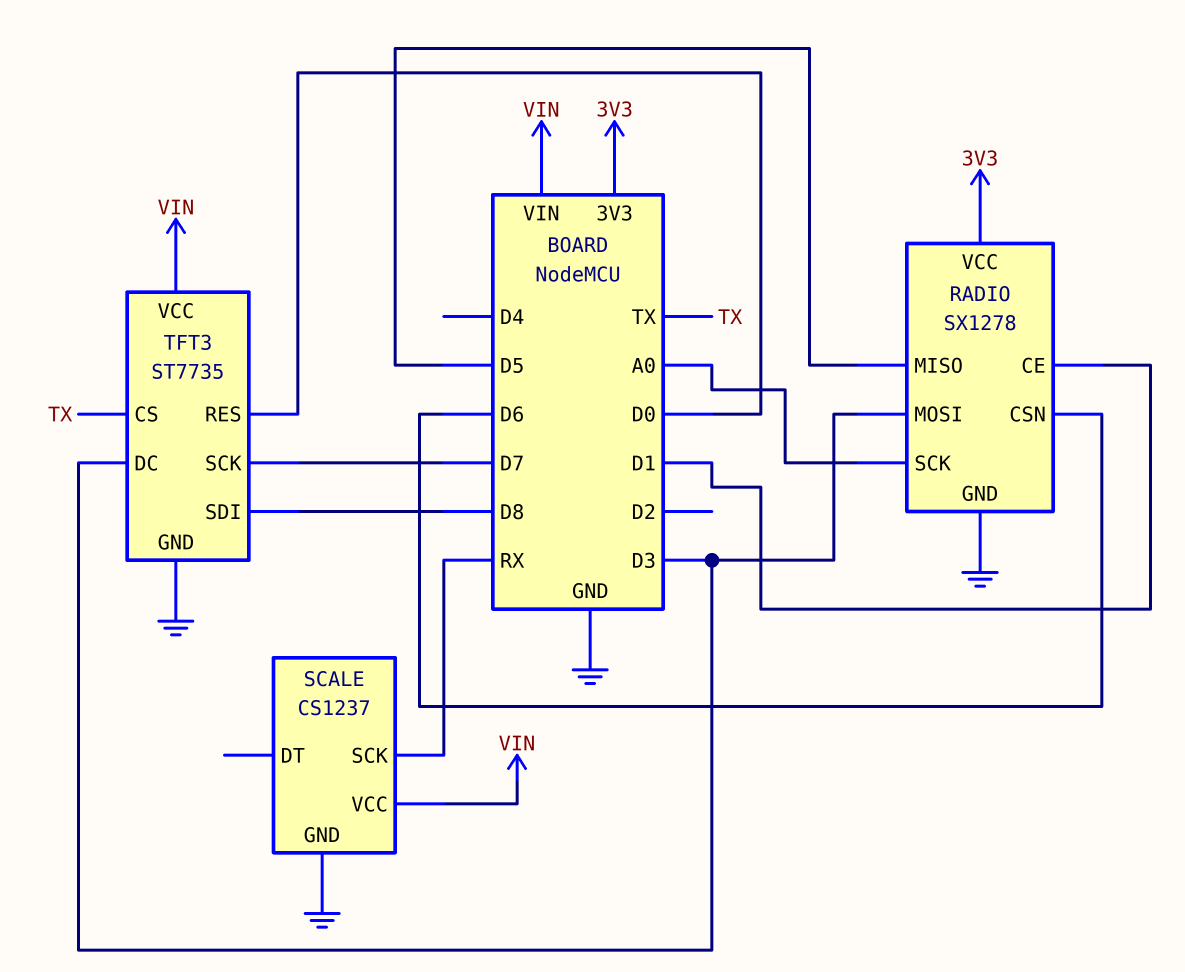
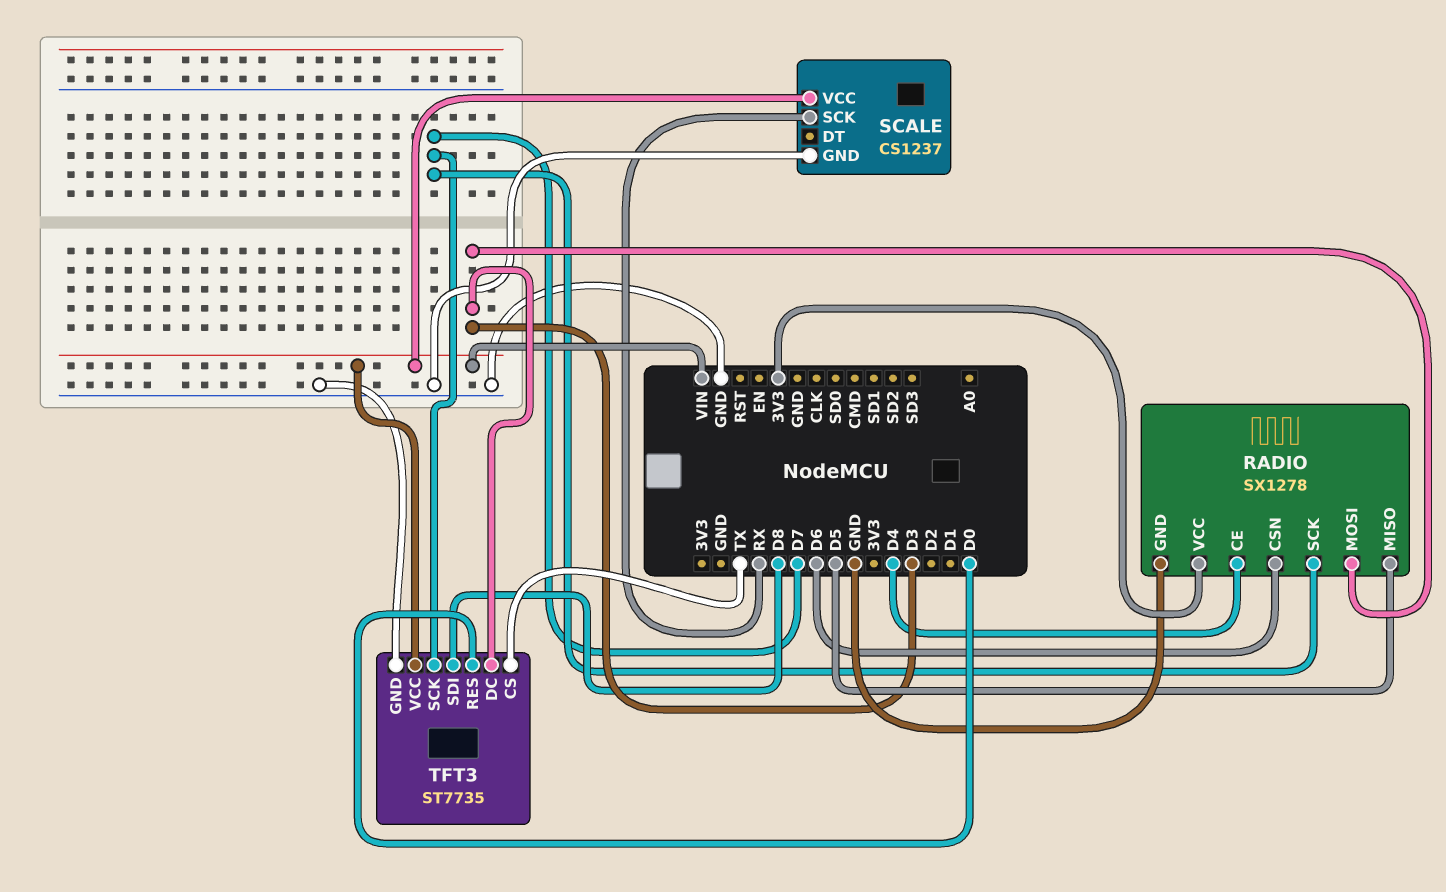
RADIO pin CE: D1 -> D4
RADIO pin SCK: A0 -> D7

